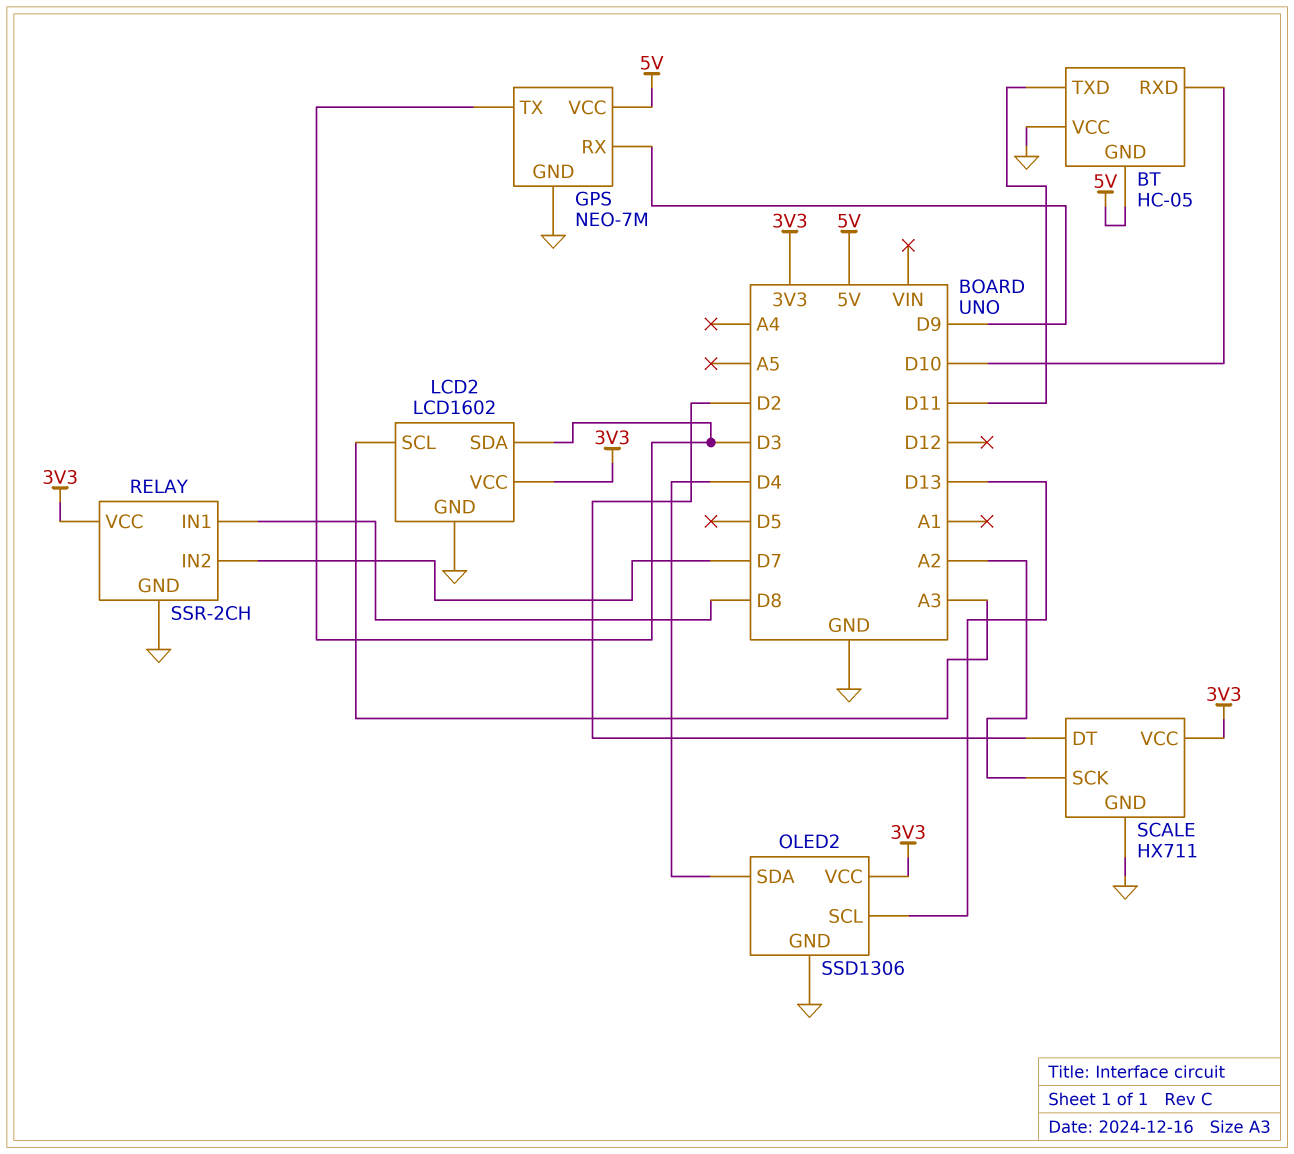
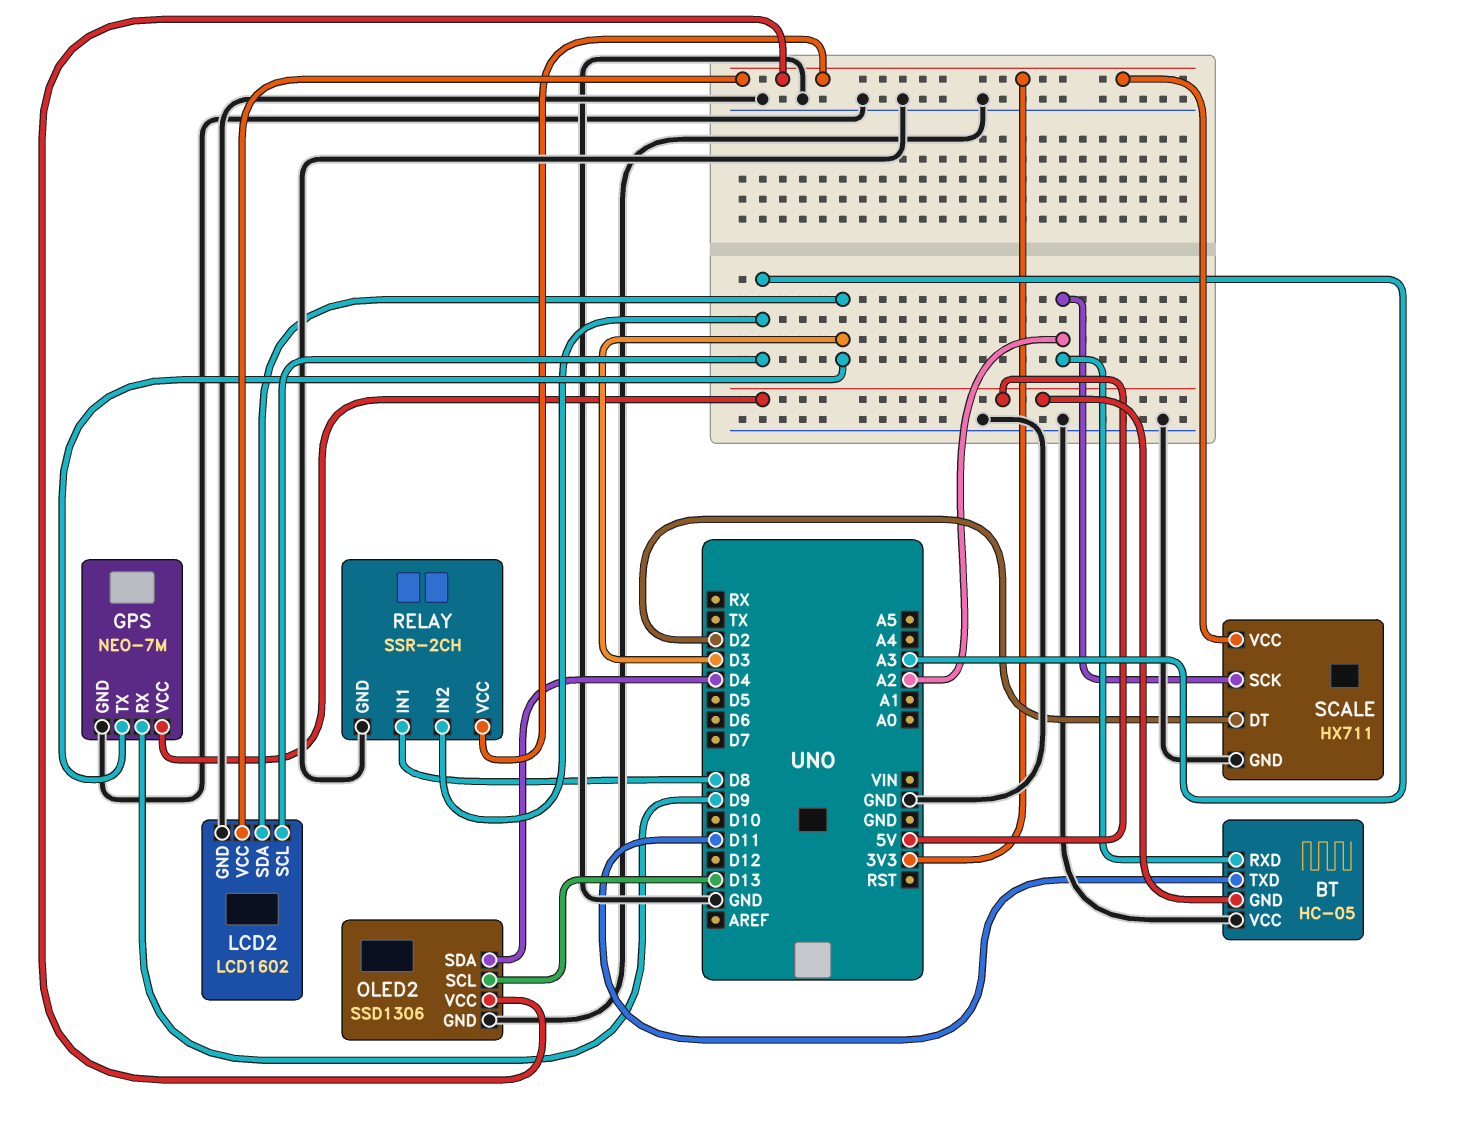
BT pin RXD: D10 -> A2
RELAY pin IN2: D7 -> A3

